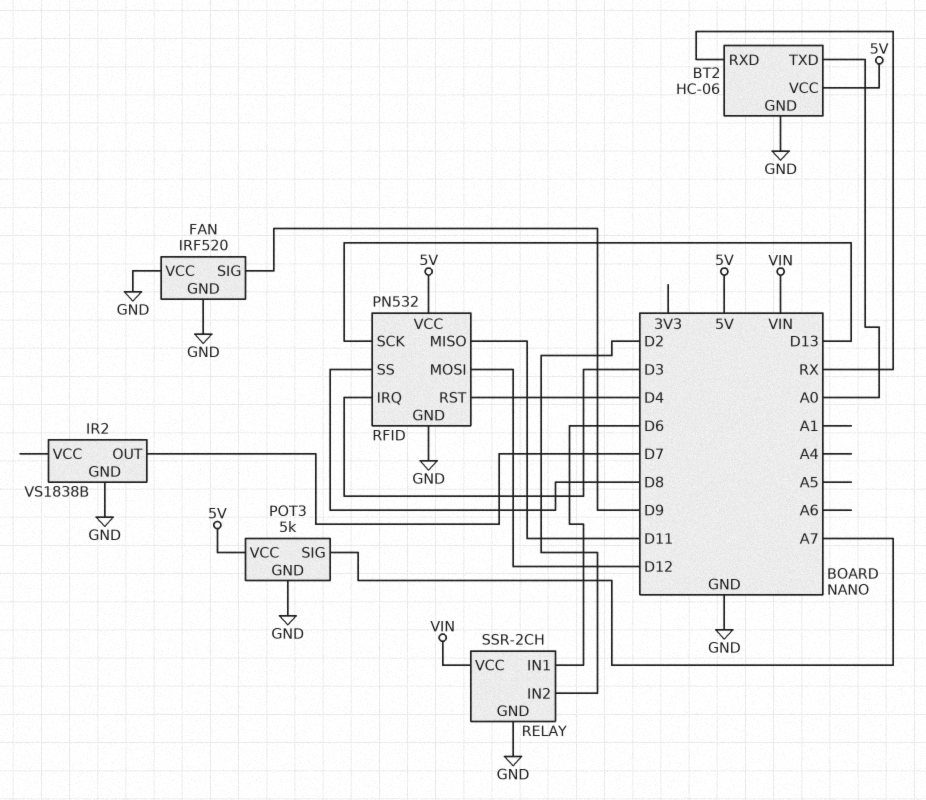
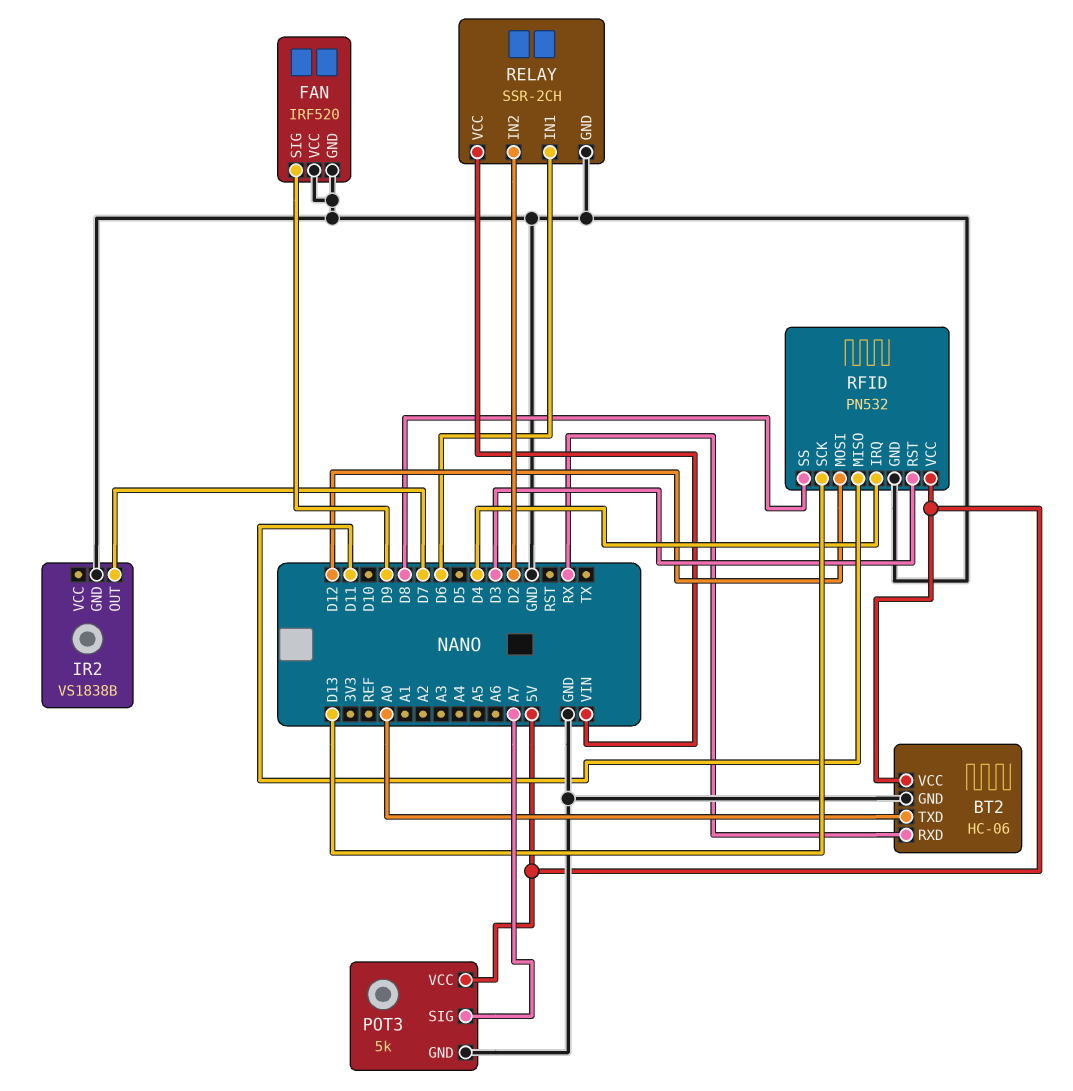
RFID pin IRQ: D3 -> D4
RFID pin RST: D4 -> D3

